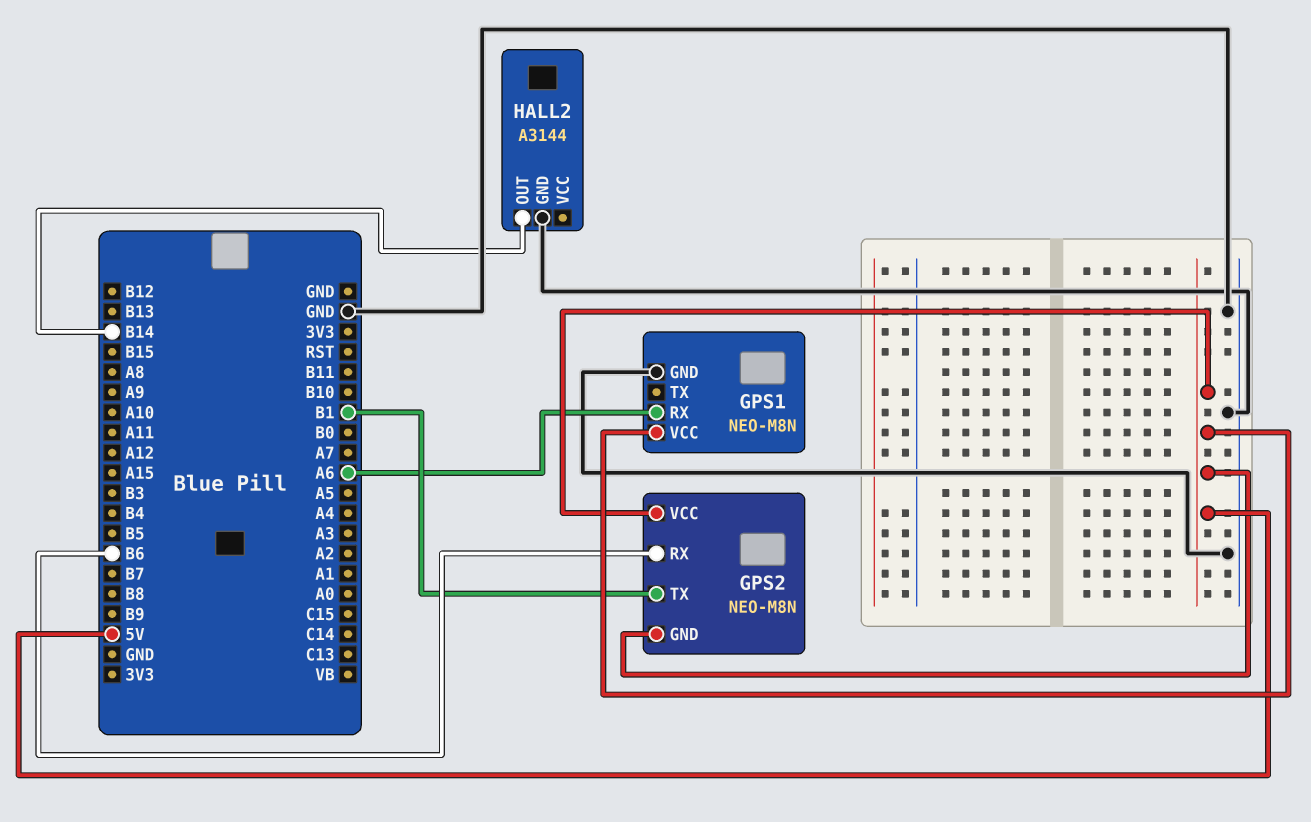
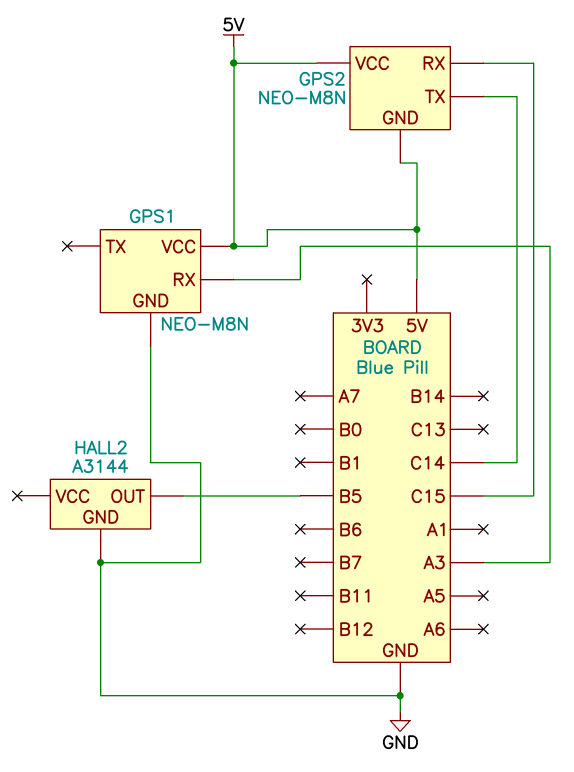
GPS1 pin RX: A6 -> A3
GPS2 pin RX: B6 -> C15
GPS2 pin TX: B1 -> C14
HALL2 pin OUT: B14 -> B5

